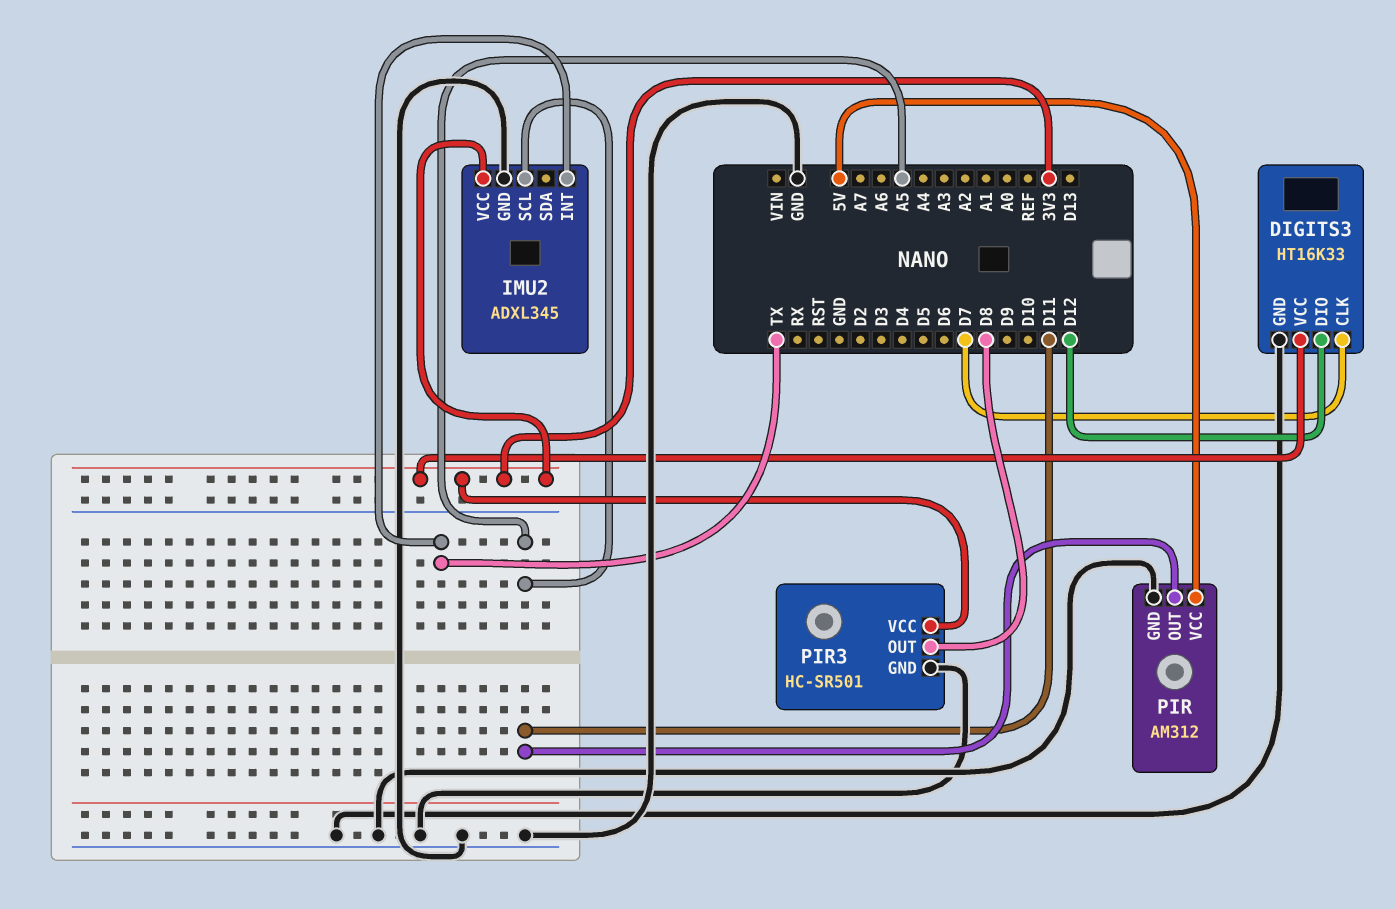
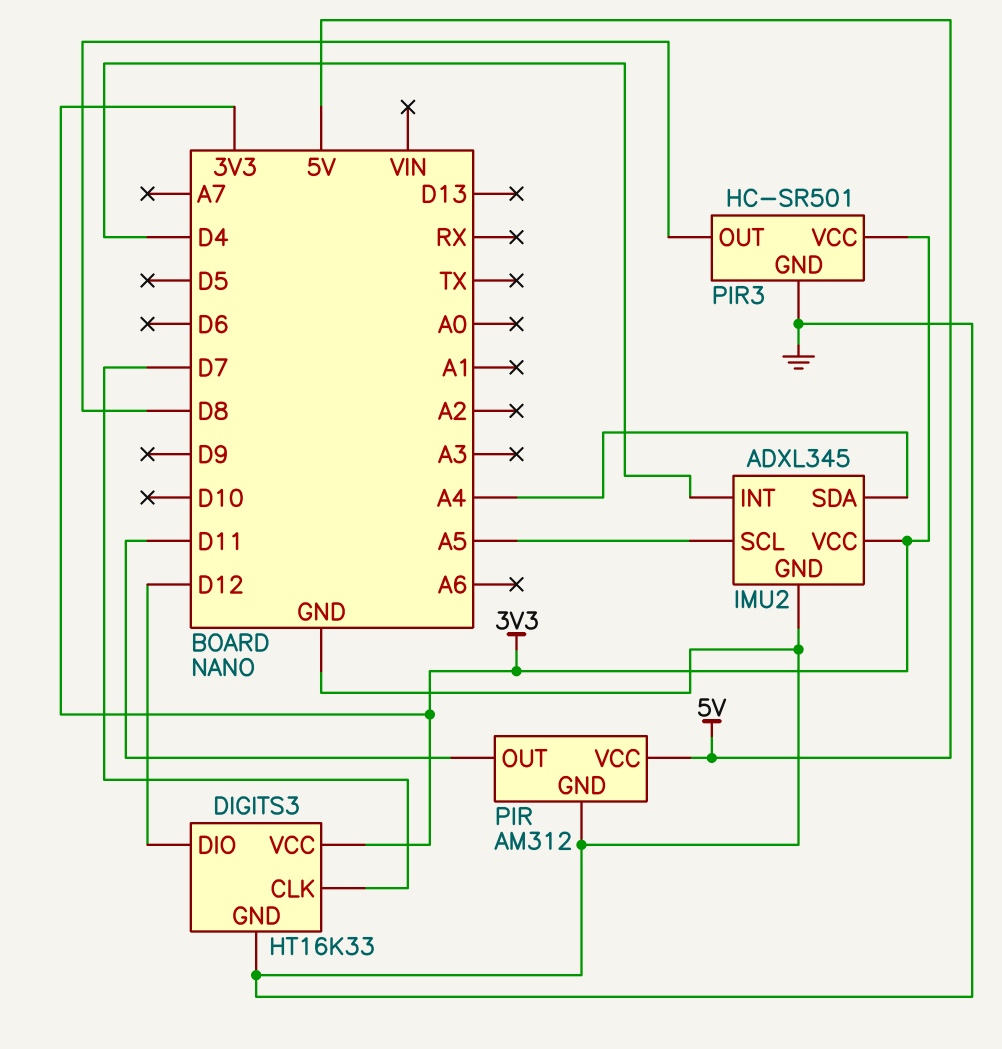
IMU2 pin INT: TX -> D4
IMU2 pin SDA: none -> A4

